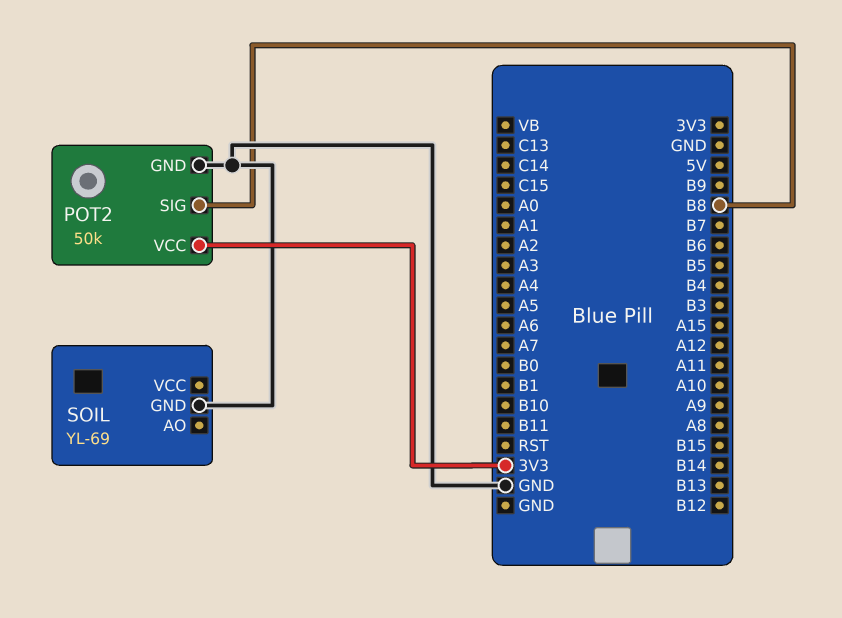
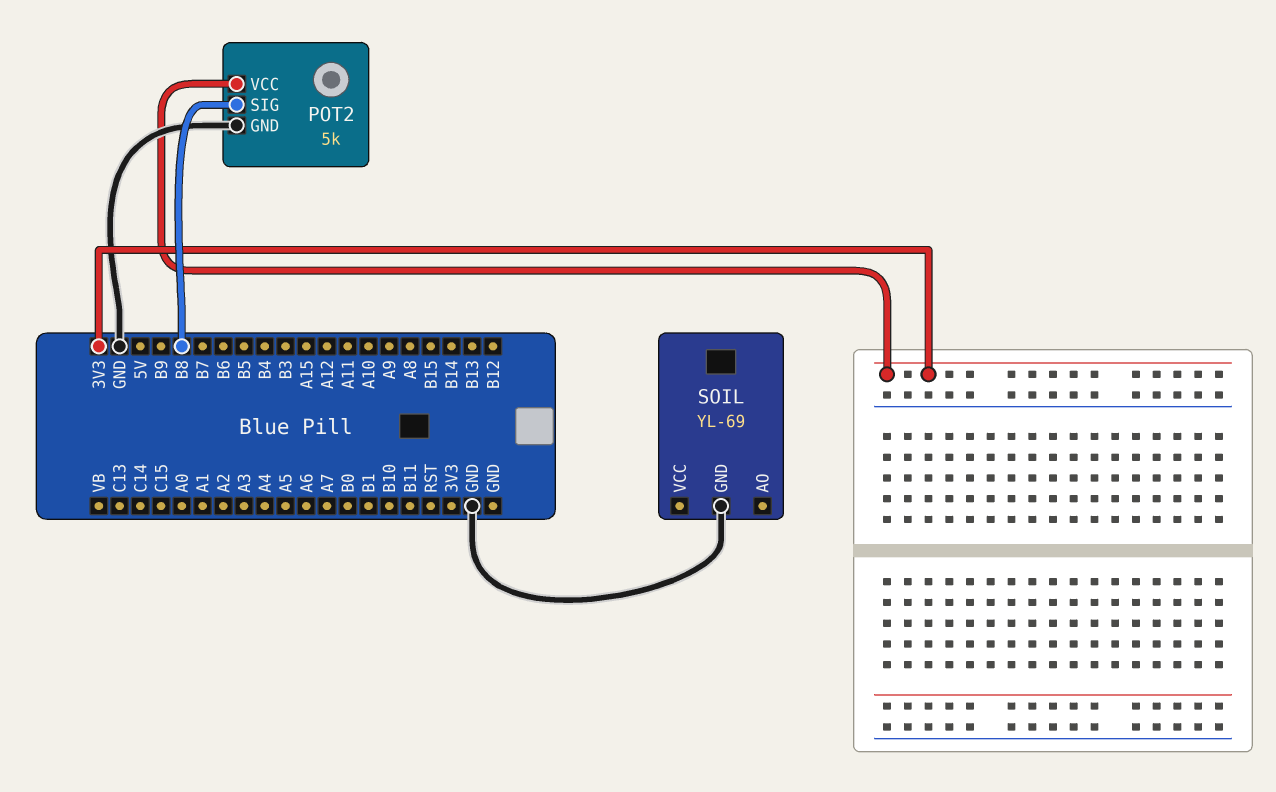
POT2: 50k -> 5k

